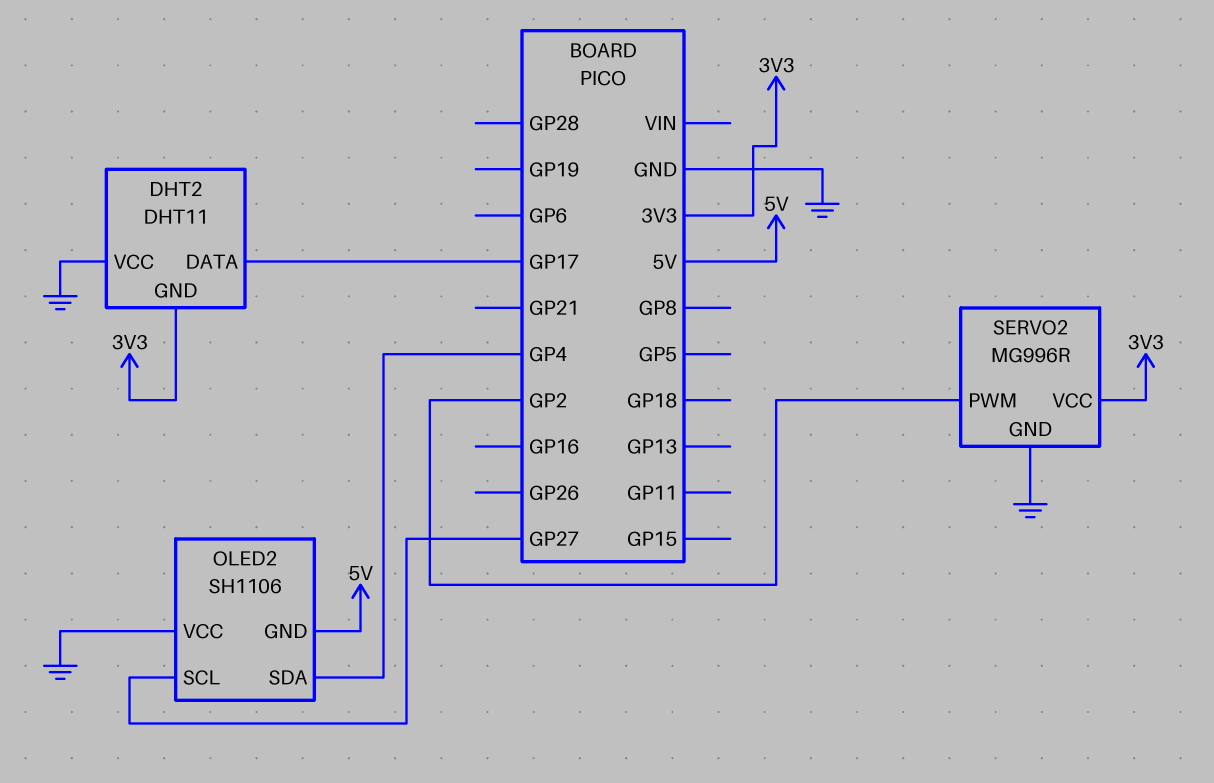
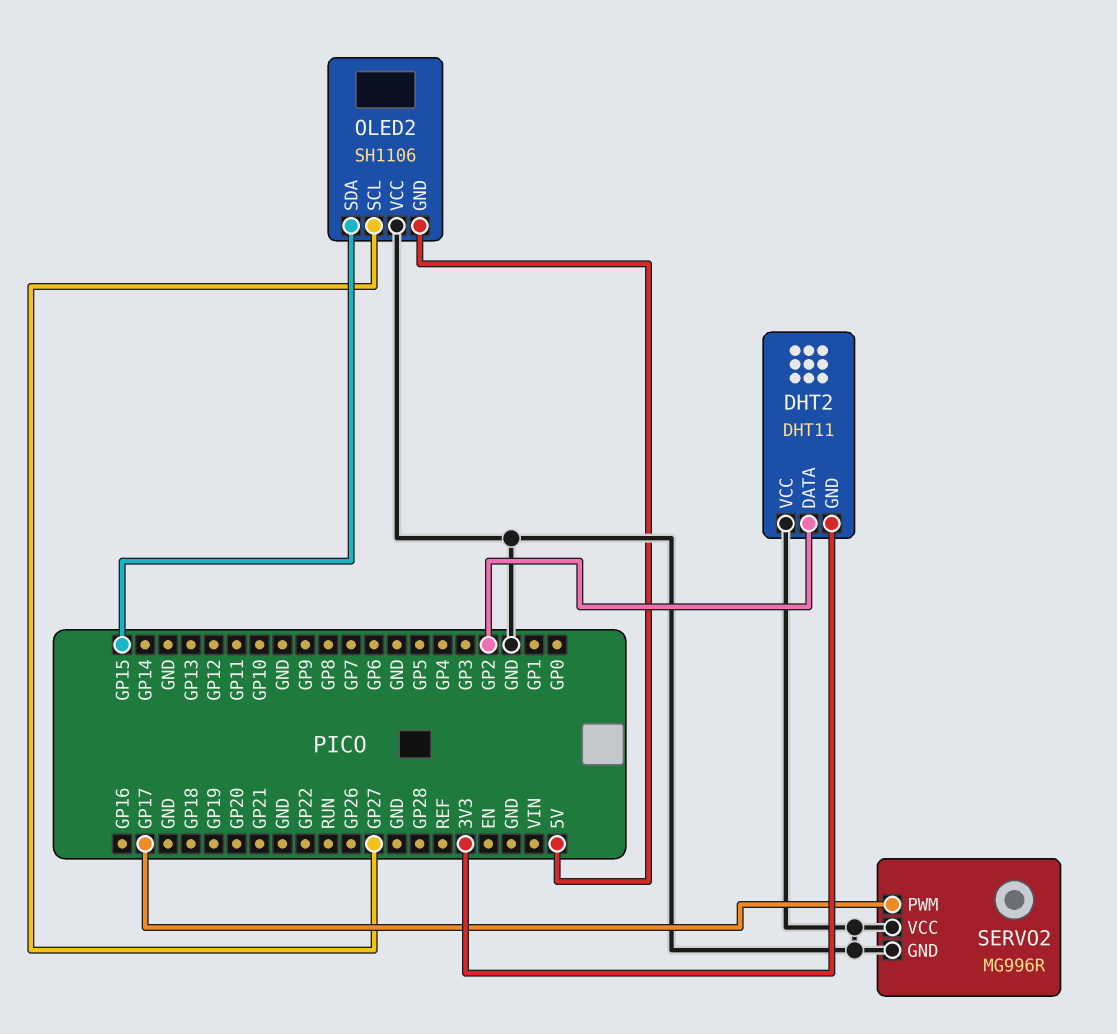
DHT2 pin DATA: GP17 -> GP2
OLED2 pin SDA: GP4 -> GP15
SERVO2 pin PWM: GP2 -> GP17
SERVO2 pin VCC: 3V3 -> GND

